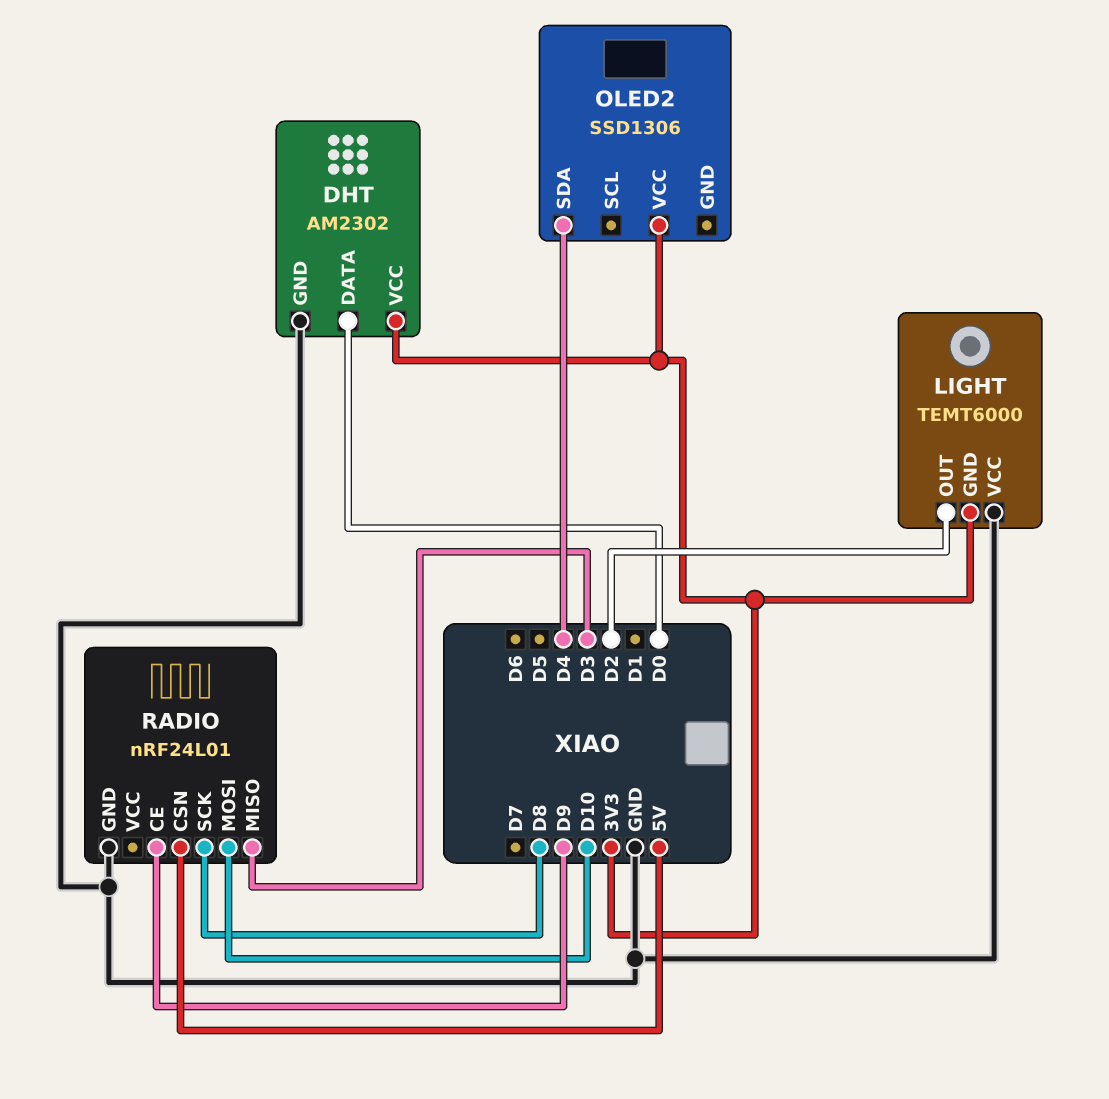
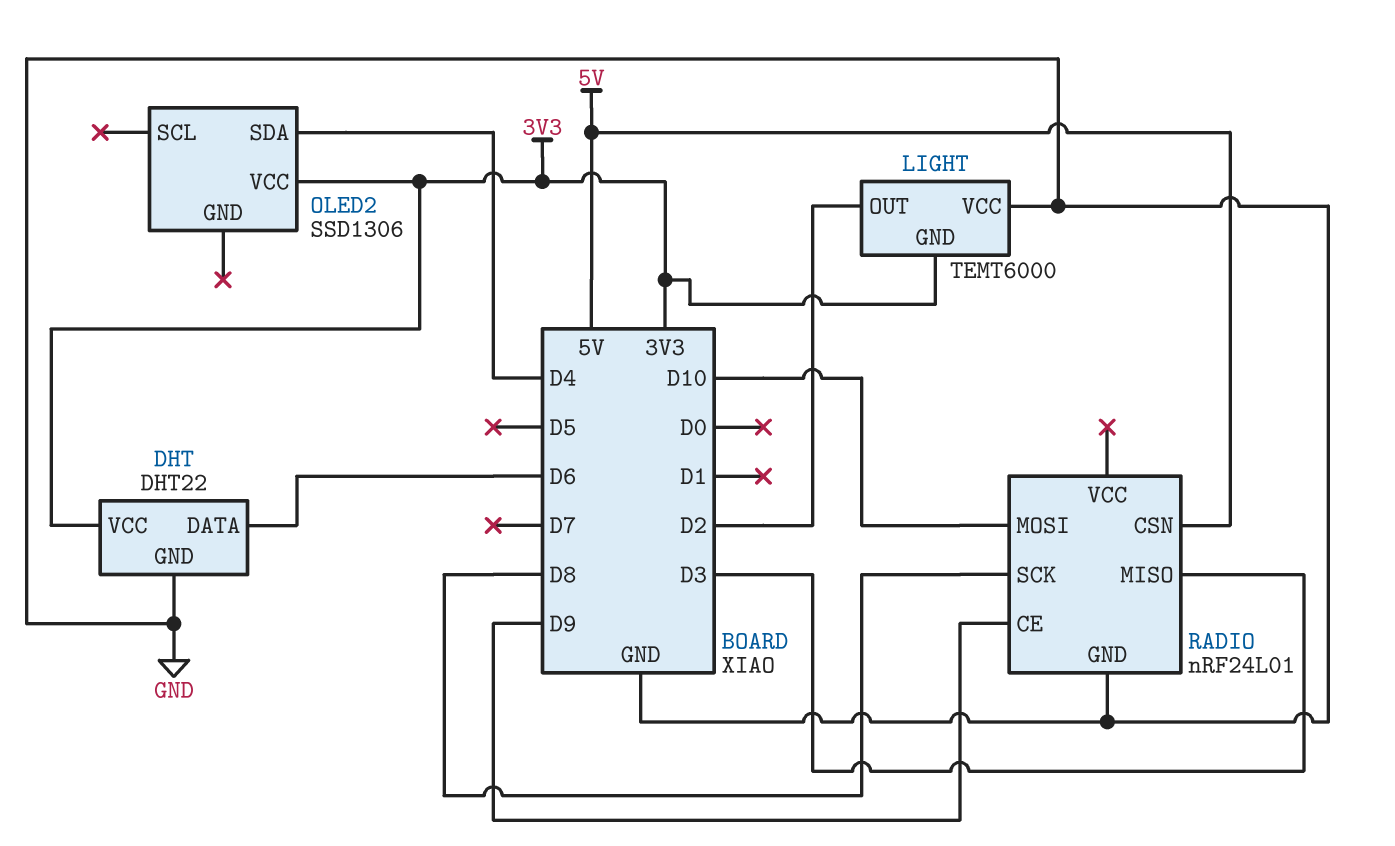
DHT: AM2302 -> DHT22
DHT pin DATA: D0 -> D6

